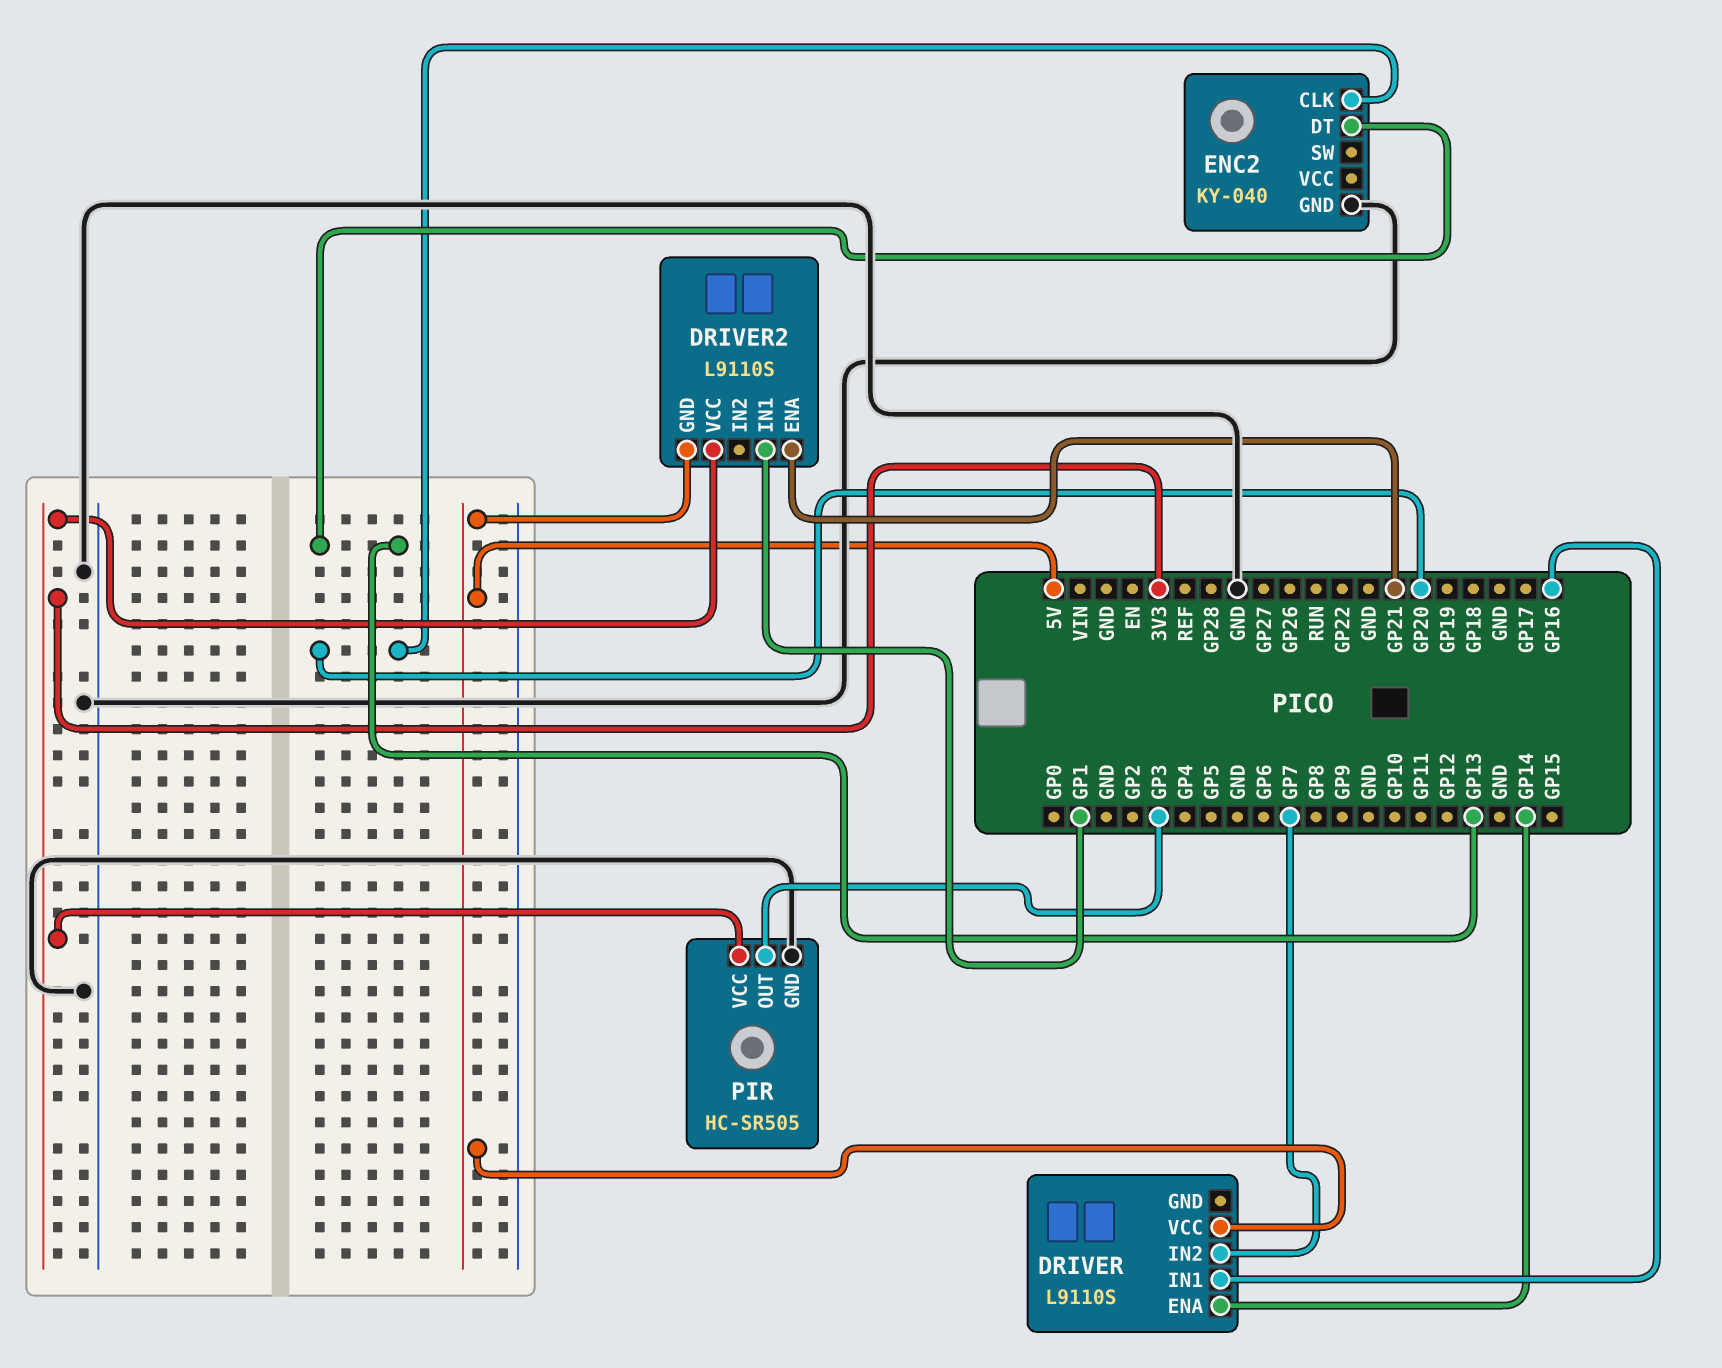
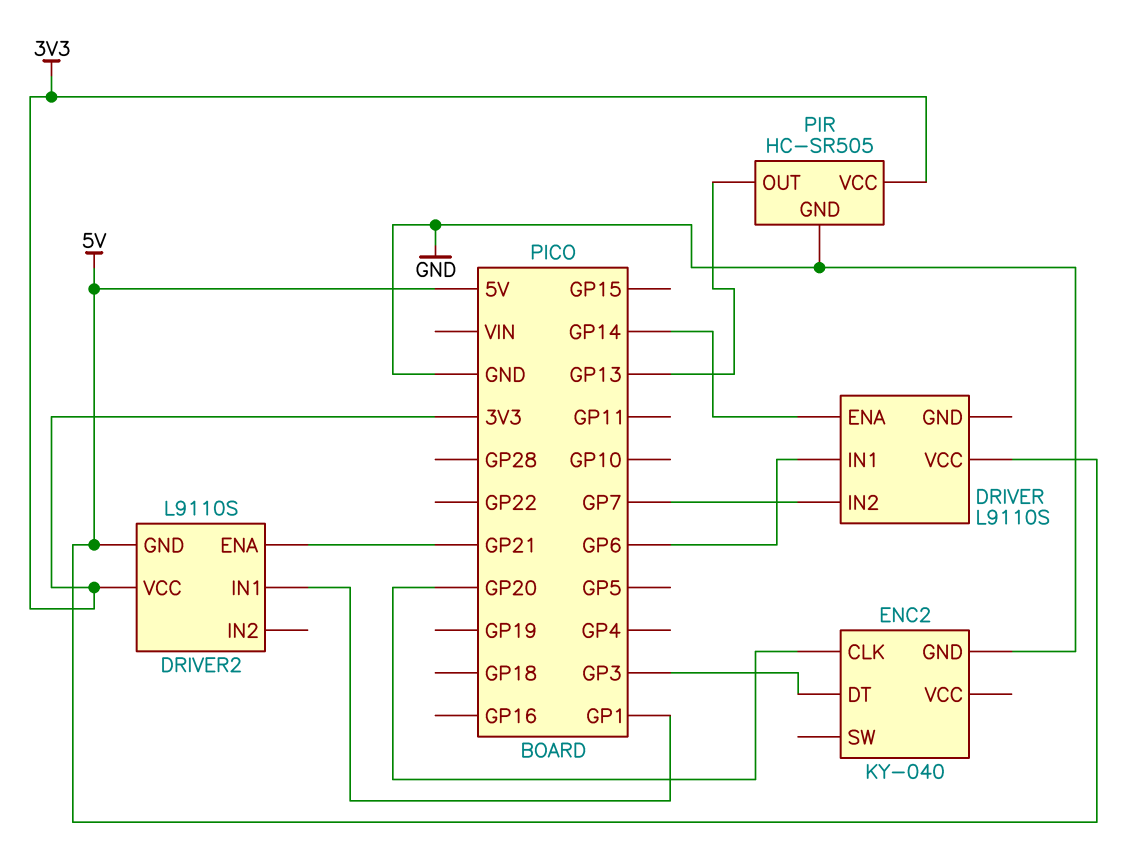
DRIVER pin IN1: GP16 -> GP6
ENC2 pin DT: GP13 -> GP3
PIR pin OUT: GP3 -> GP13

